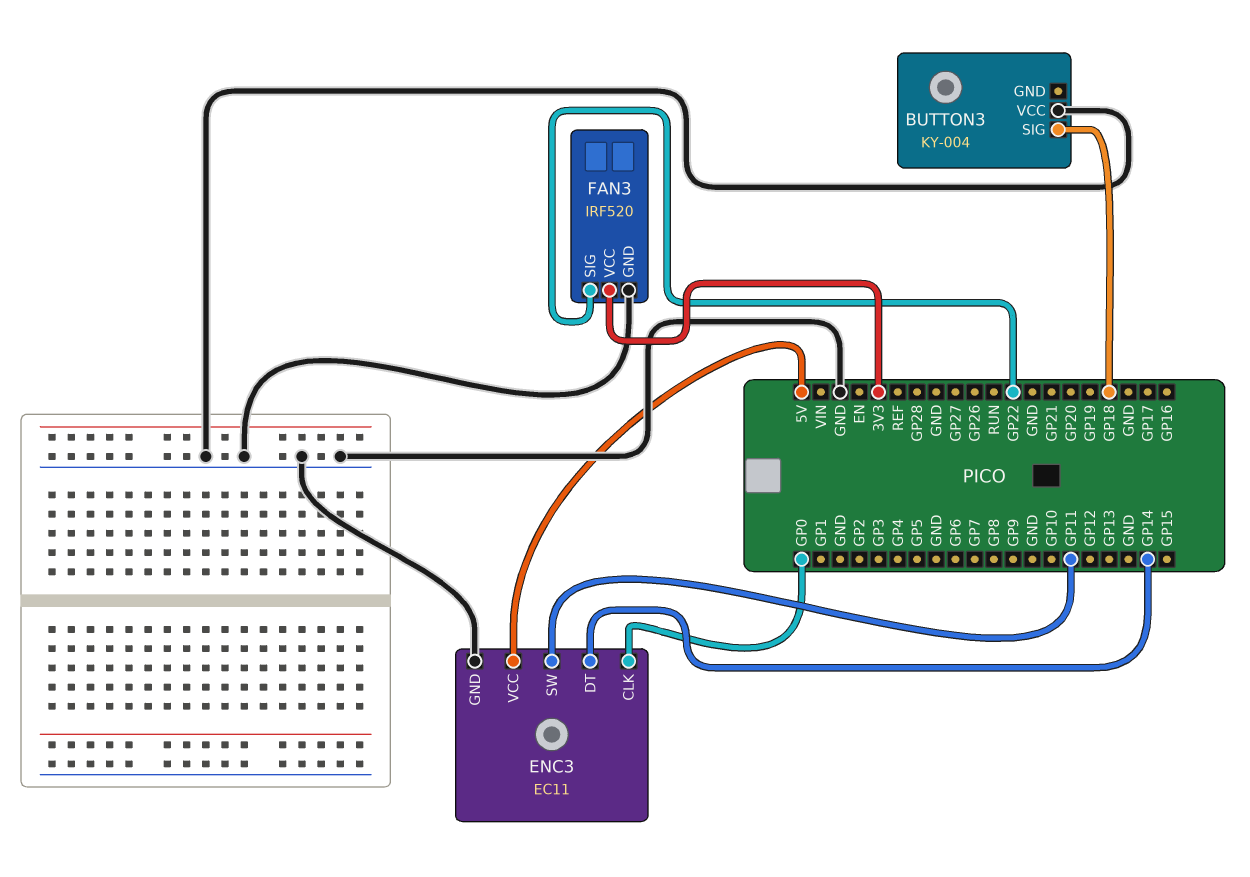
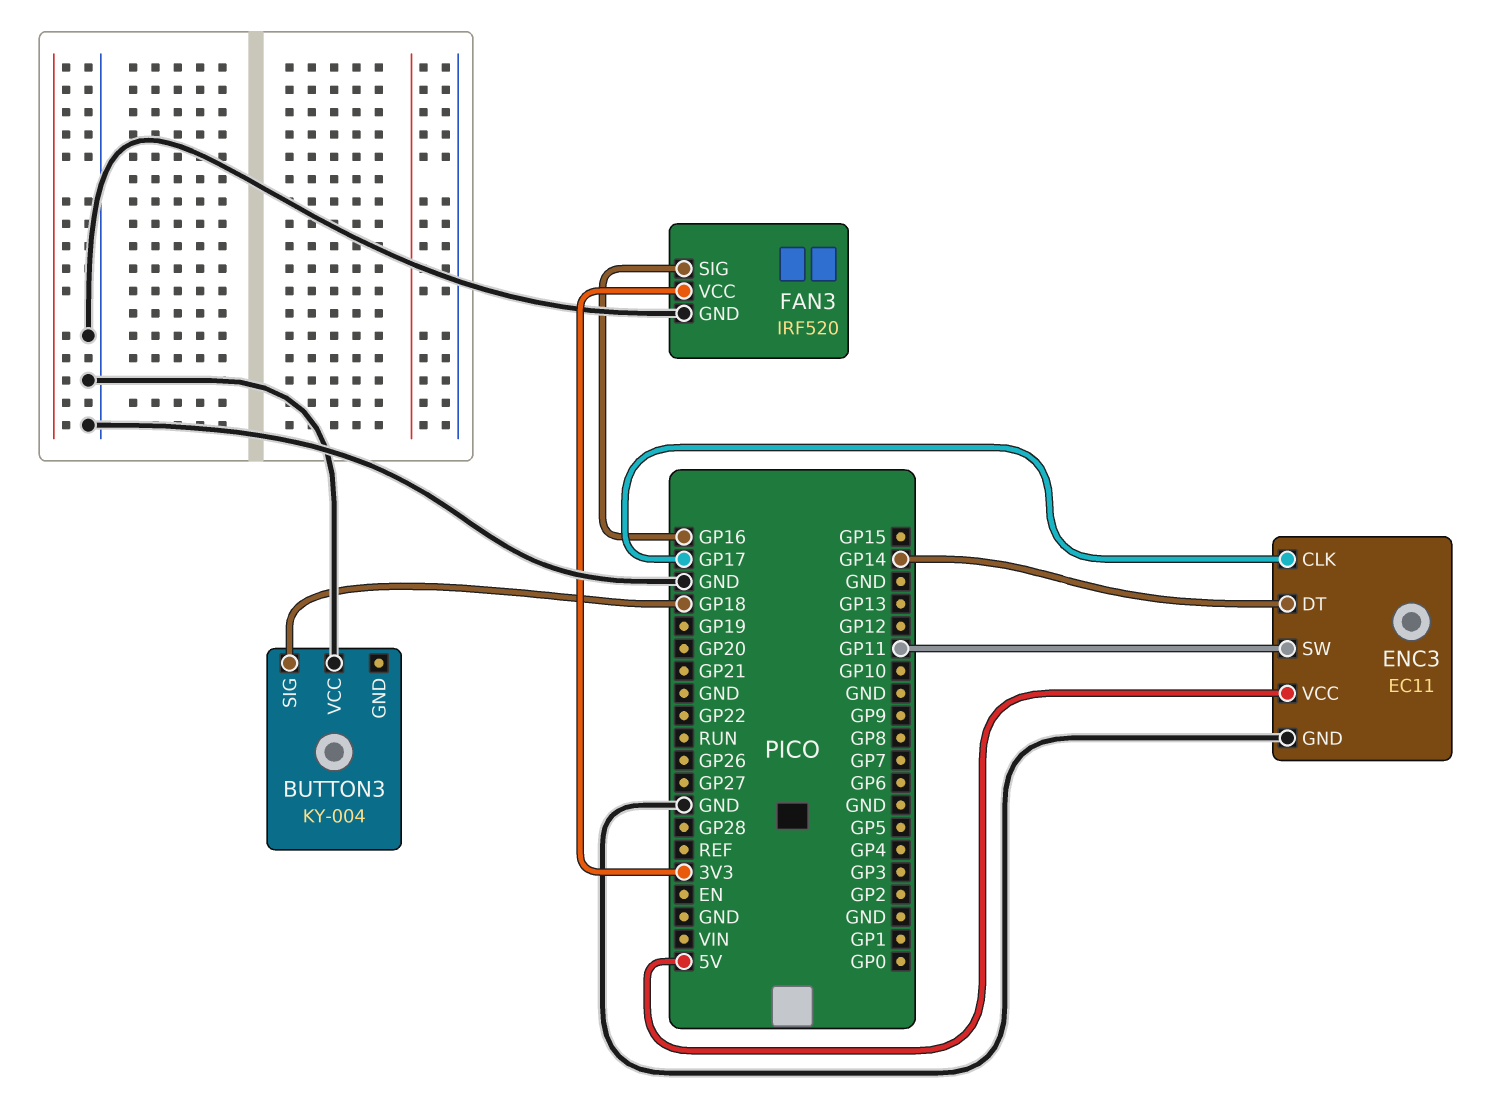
ENC3 pin CLK: GP0 -> GP17
FAN3 pin SIG: GP22 -> GP16

